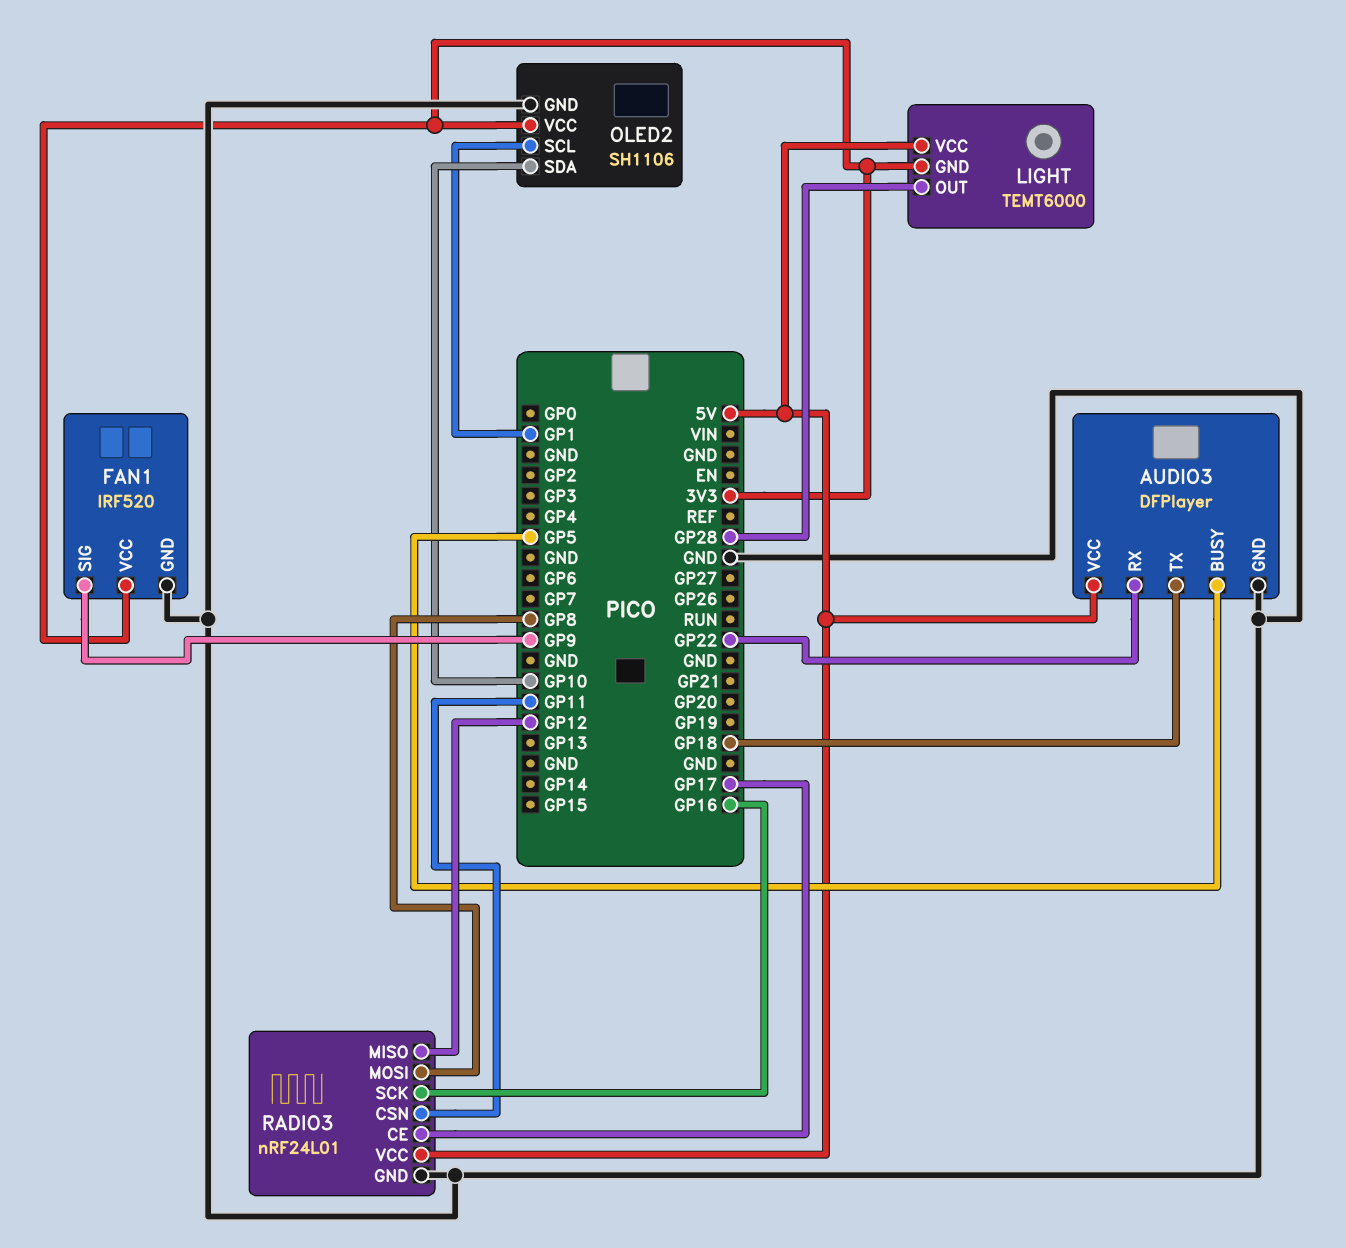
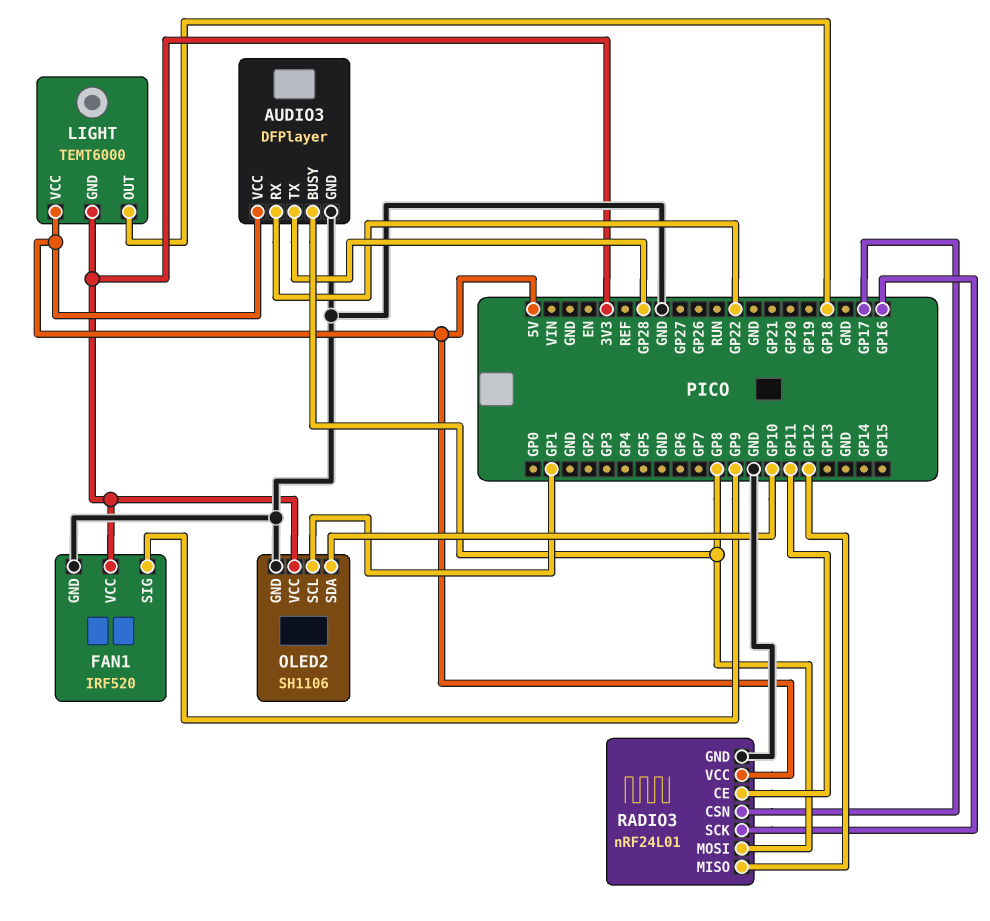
AUDIO3 pin BUSY: GP5 -> GP8
AUDIO3 pin TX: GP18 -> GP28
LIGHT pin OUT: GP28 -> GP18
RADIO3 pin CE: GP17 -> GP11
RADIO3 pin CSN: GP11 -> GP17

